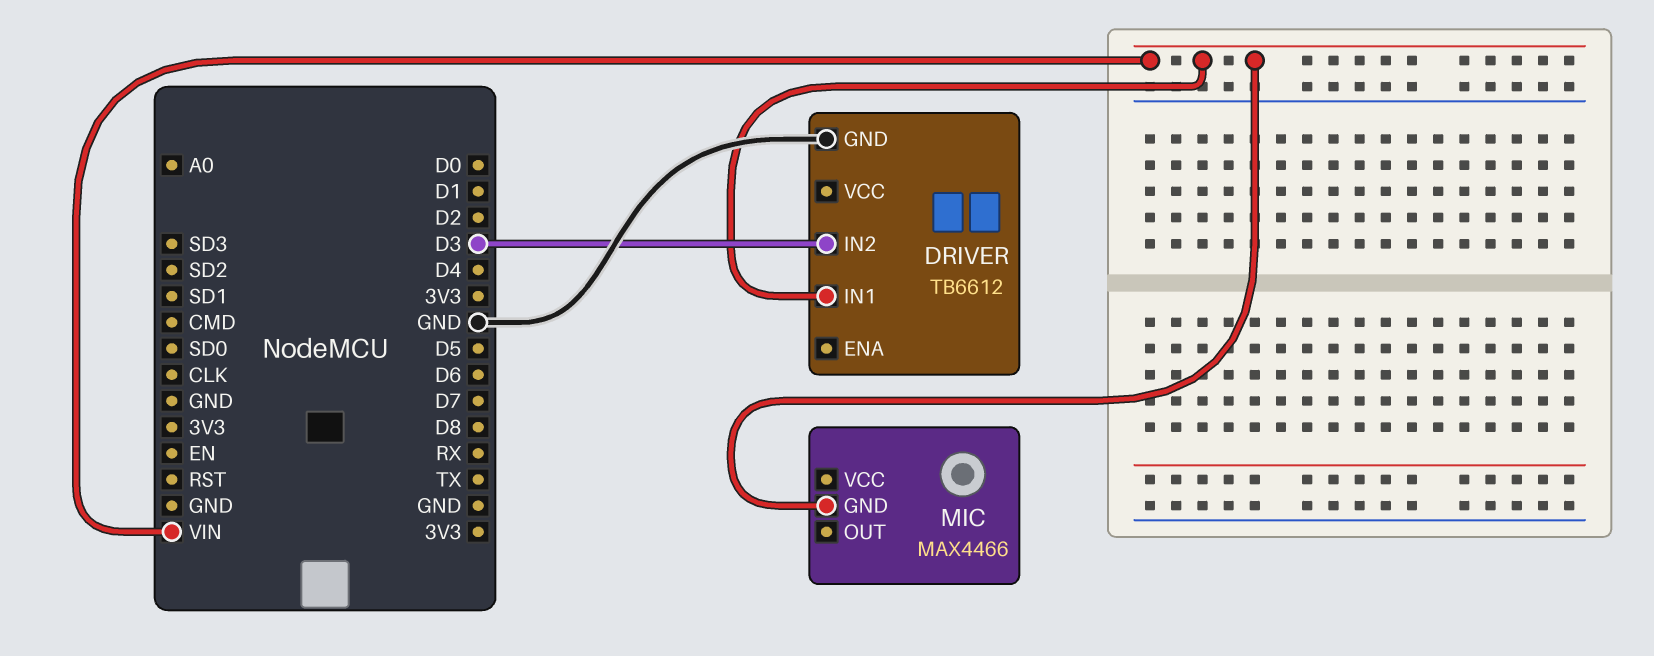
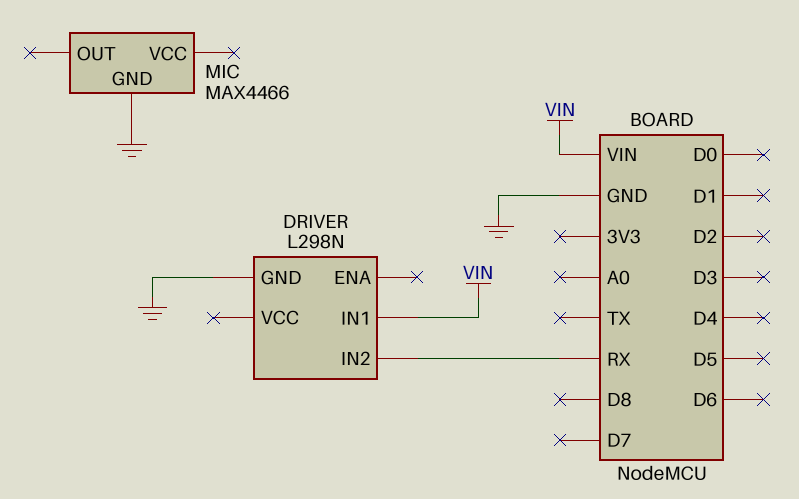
DRIVER: TB6612 -> L298N
DRIVER pin IN2: D3 -> RX
MIC pin GND: VIN -> GND

